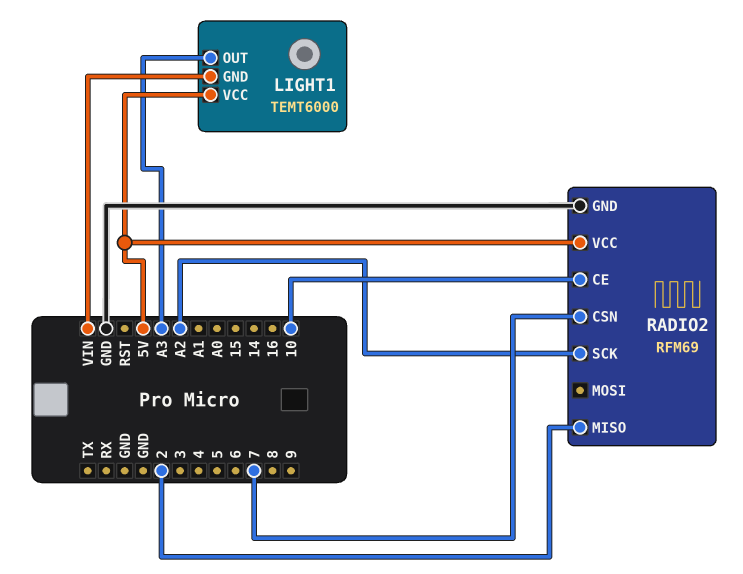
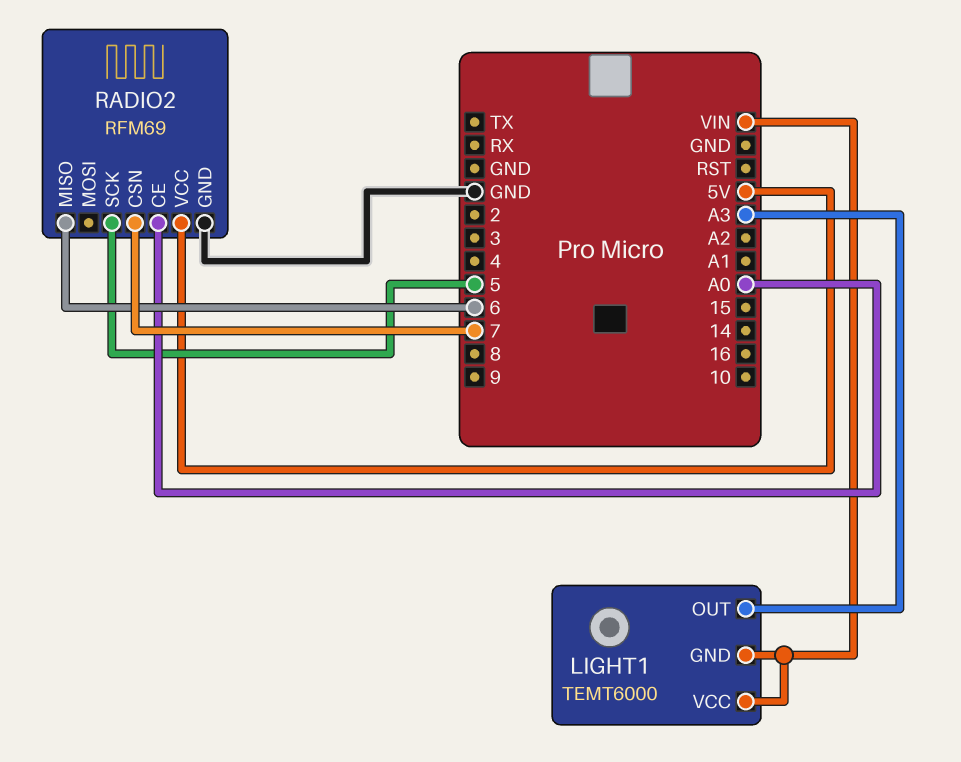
LIGHT1 pin VCC: 5V -> VIN
RADIO2 pin CE: 10 -> A0
RADIO2 pin MISO: 2 -> 6
RADIO2 pin SCK: A2 -> 5

